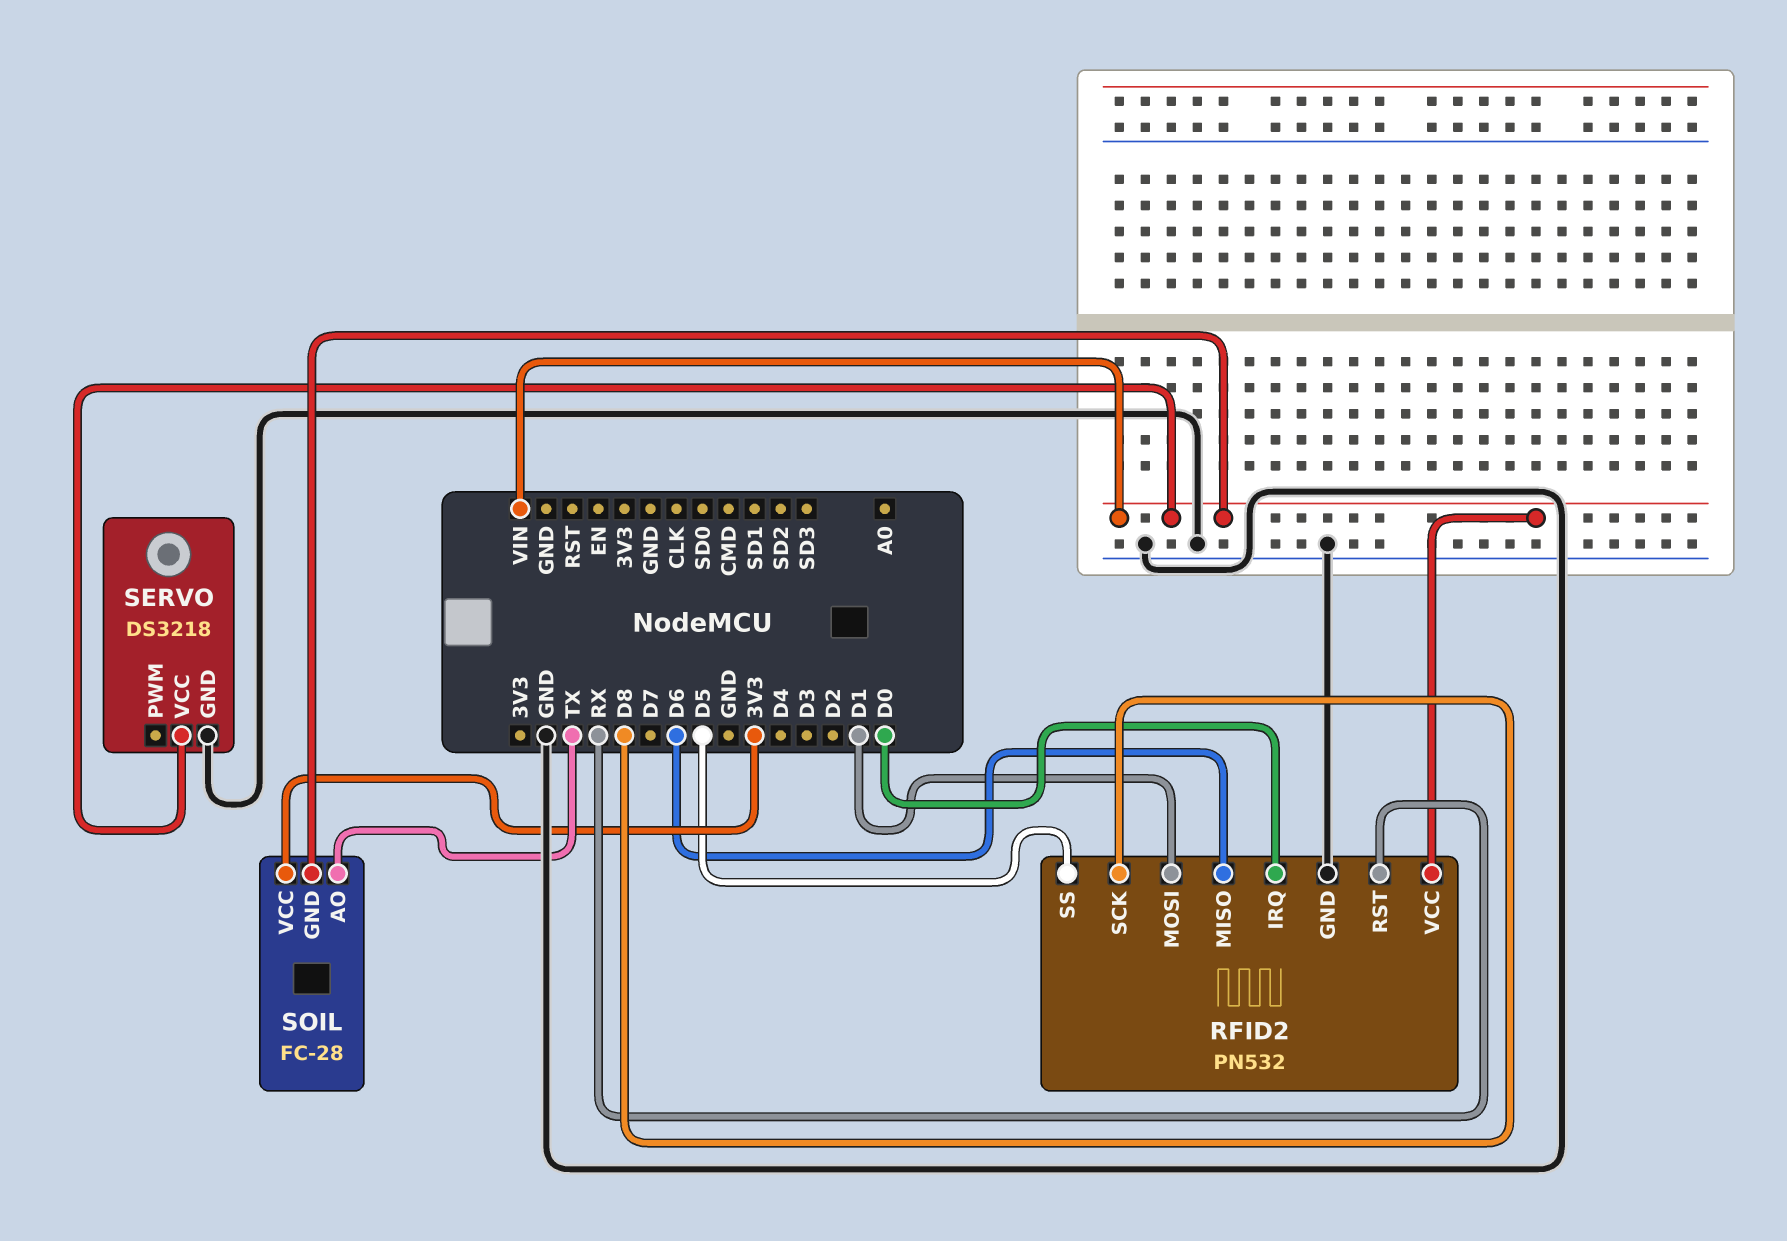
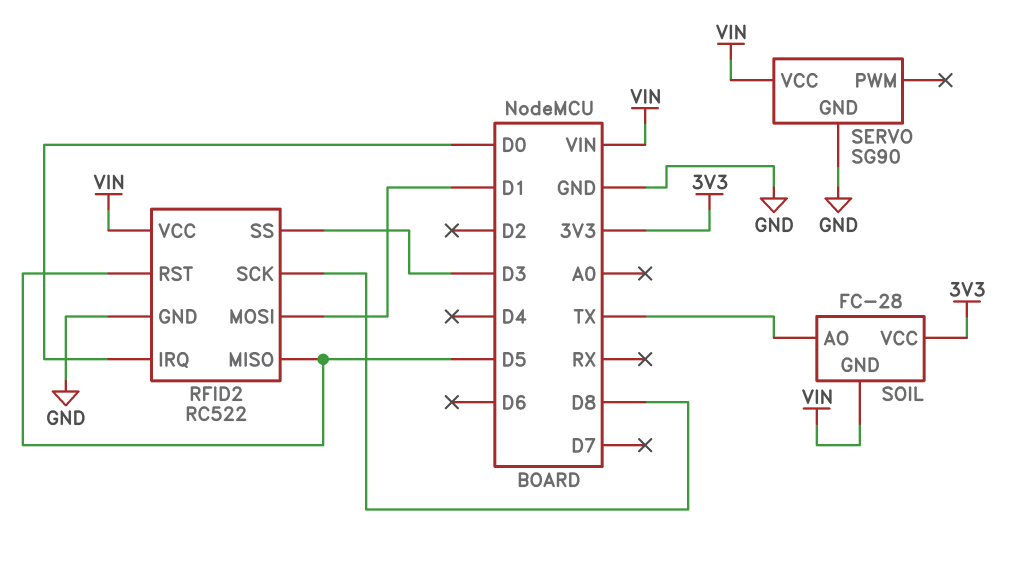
RFID2: PN532 -> RC522
RFID2 pin MISO: D6 -> D5
RFID2 pin RST: RX -> D5
RFID2 pin SS: D5 -> D3
SERVO: DS3218 -> SG90

